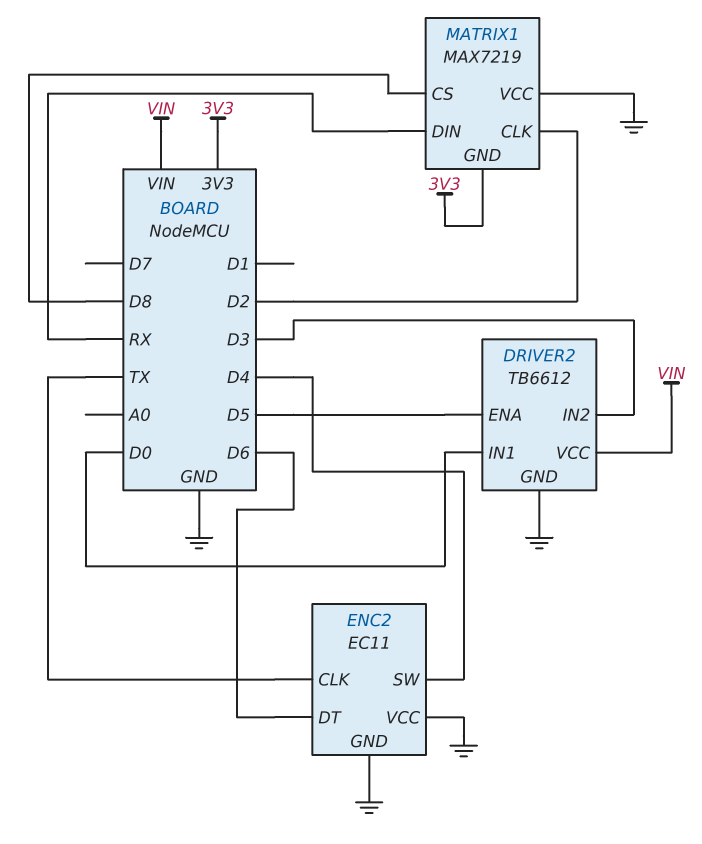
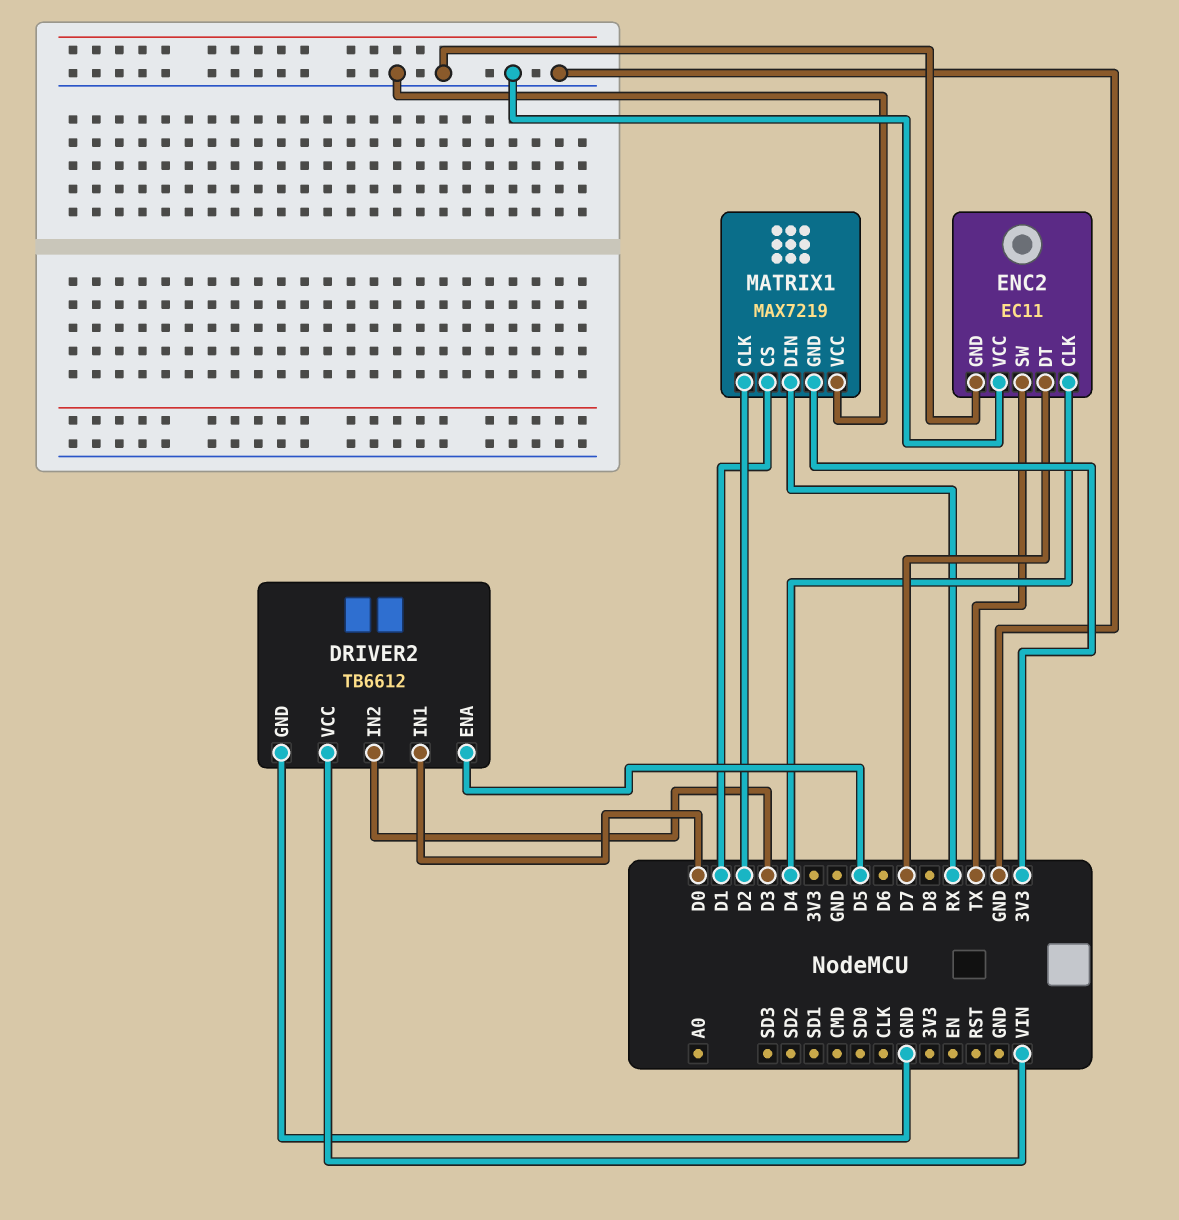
ENC2 pin CLK: TX -> D4
ENC2 pin DT: D6 -> D7
ENC2 pin SW: D4 -> TX
MATRIX1 pin CS: D8 -> D1

